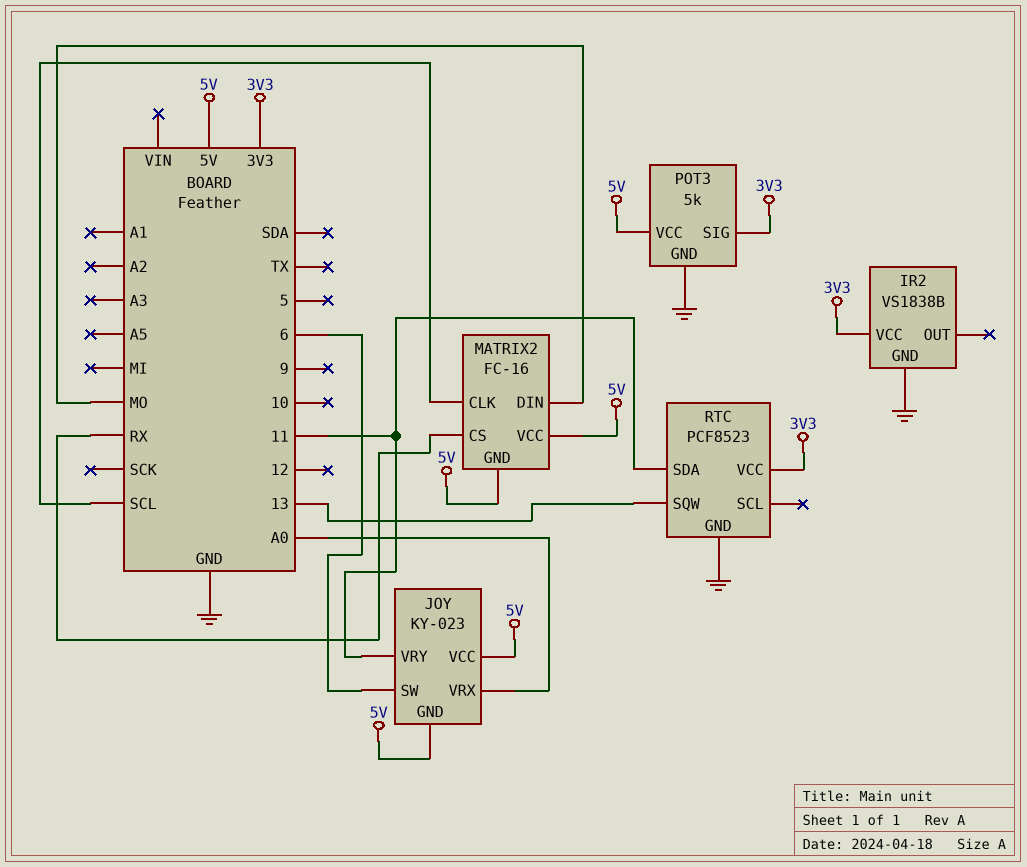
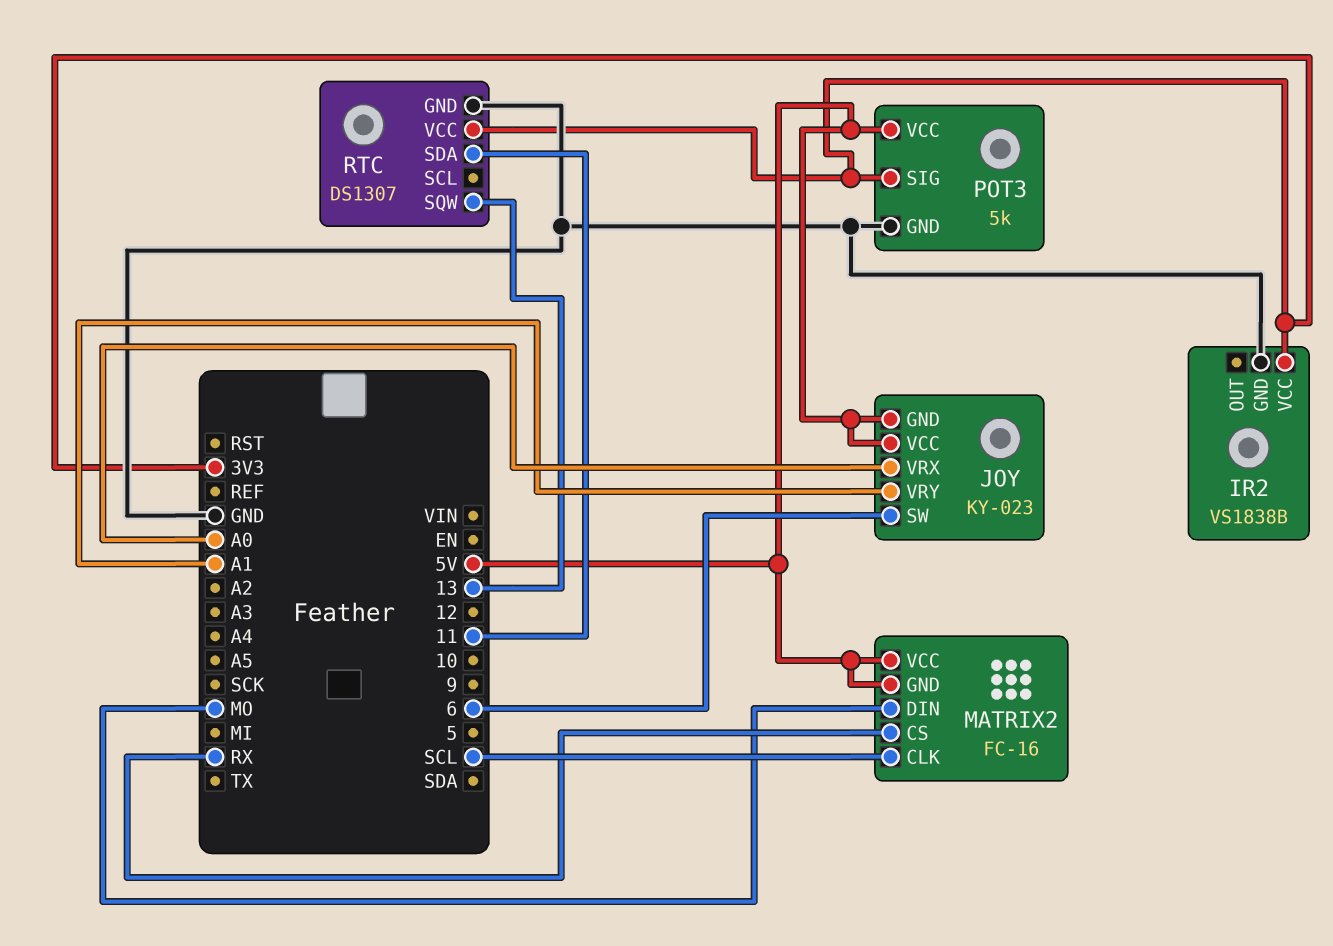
JOY pin VRY: 11 -> A1
RTC: PCF8523 -> DS1307

